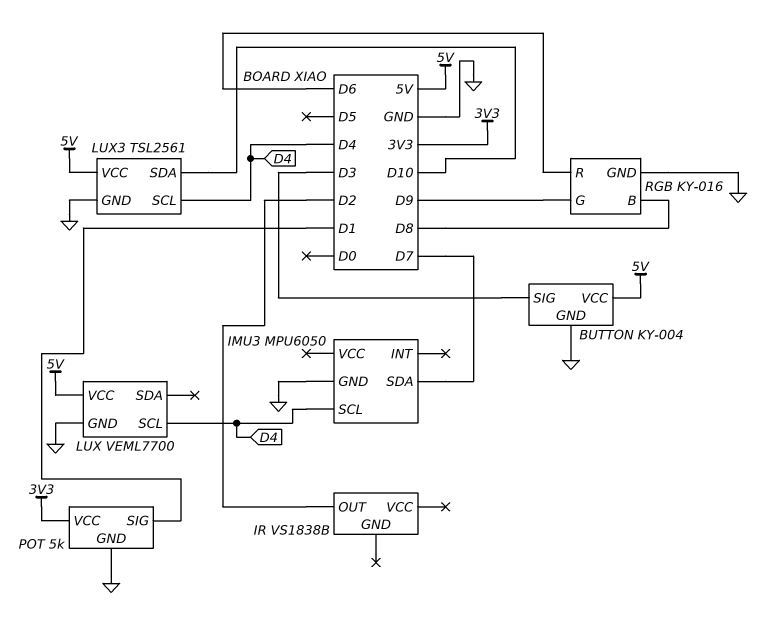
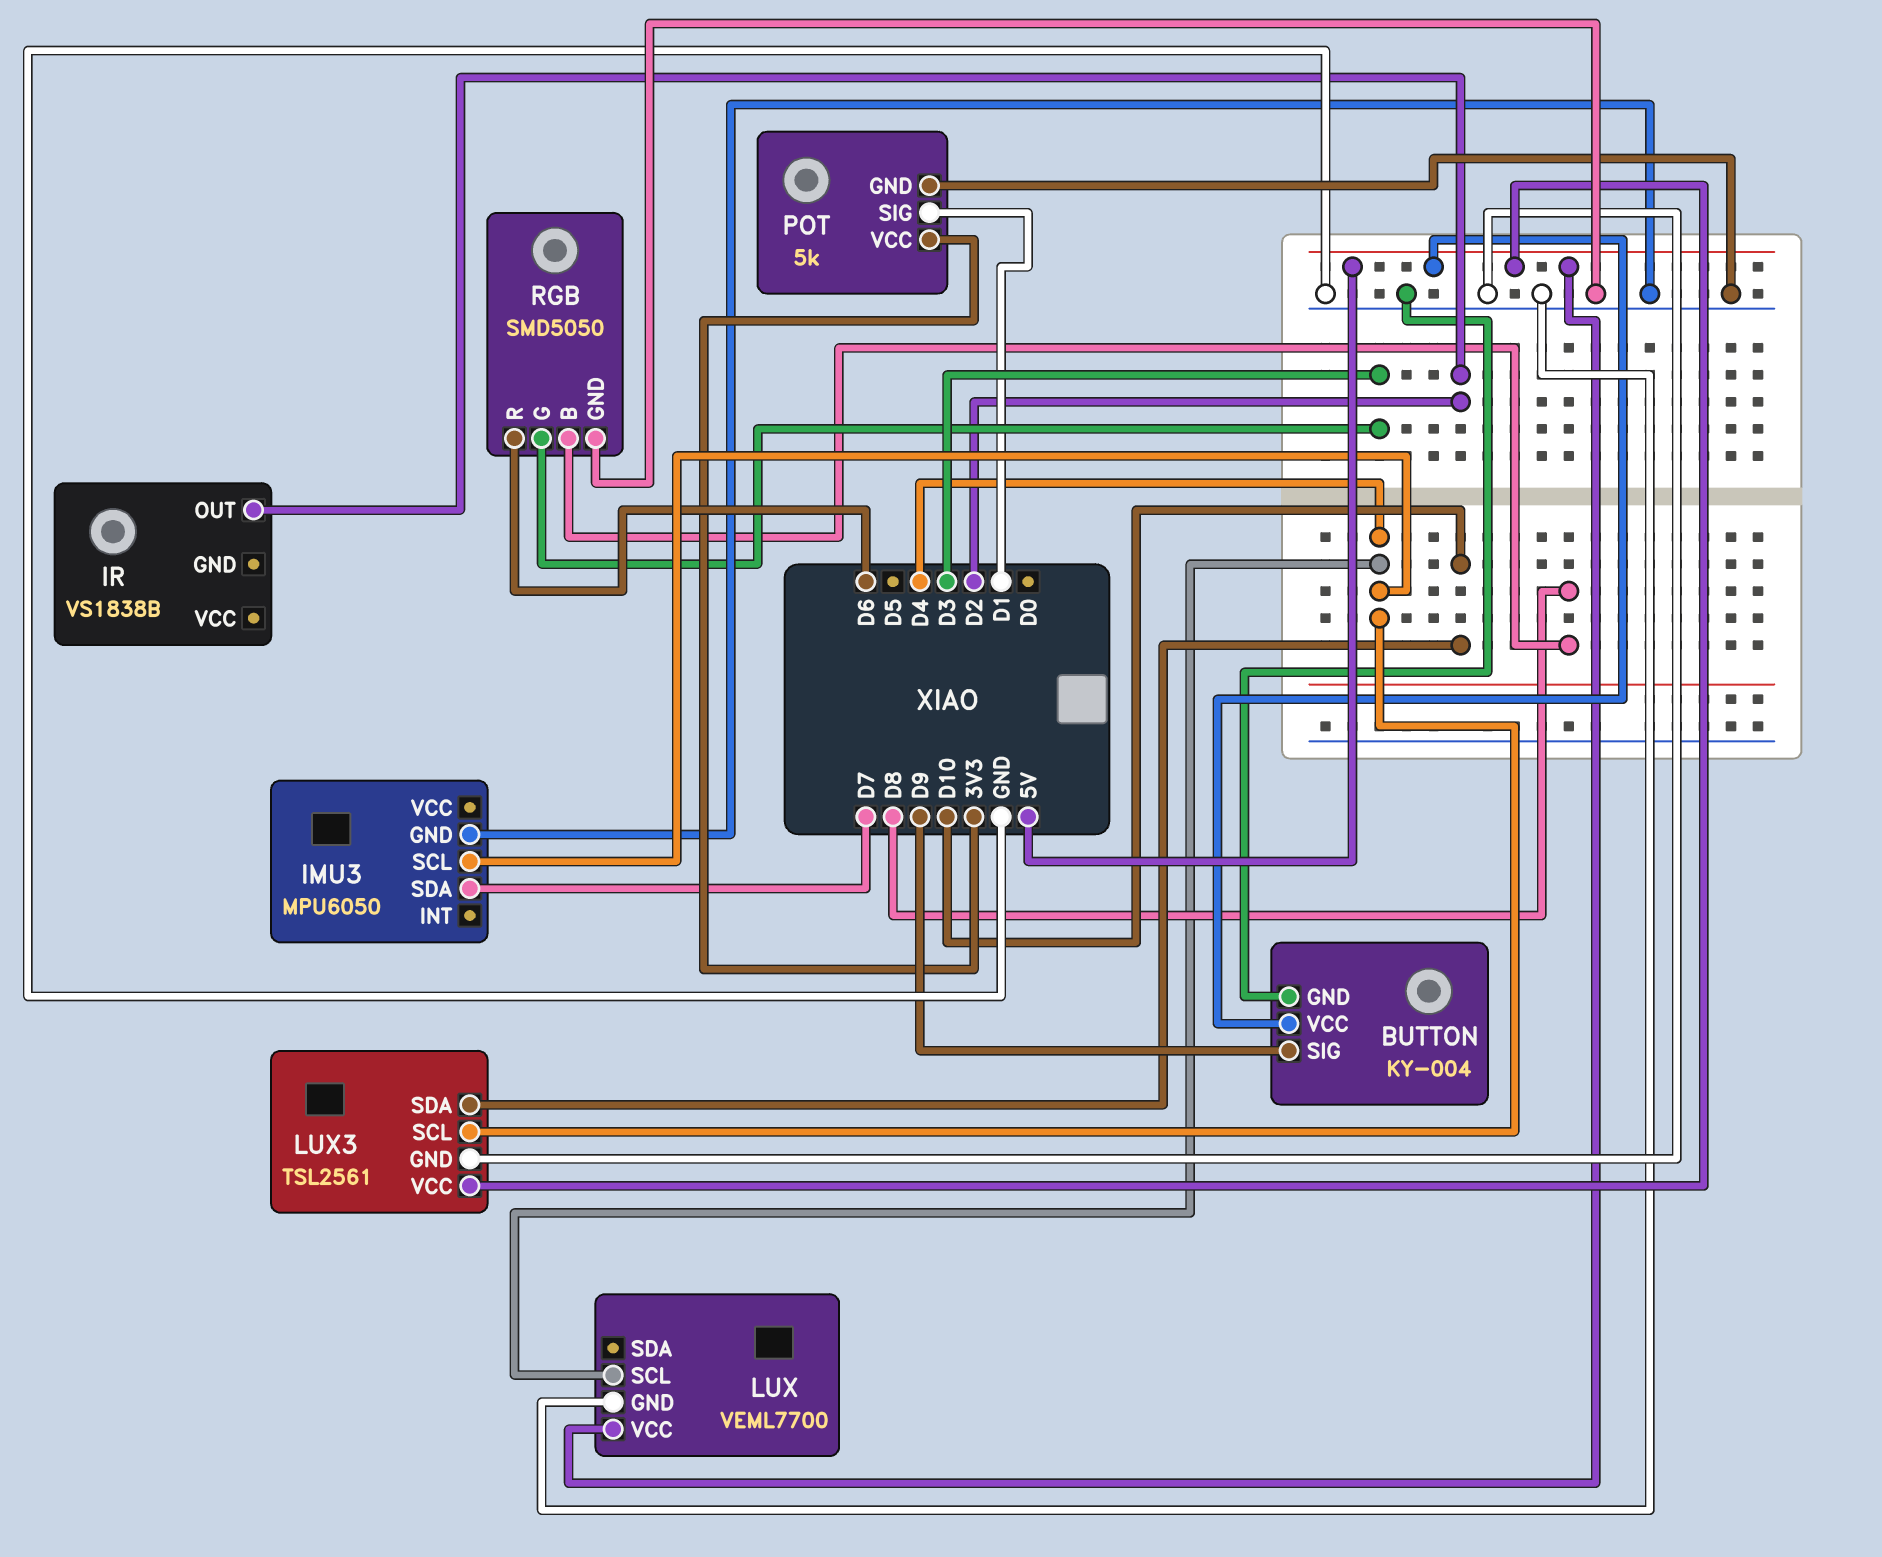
BUTTON pin SIG: D3 -> D9
RGB: KY-016 -> SMD5050
RGB pin G: D9 -> D3

